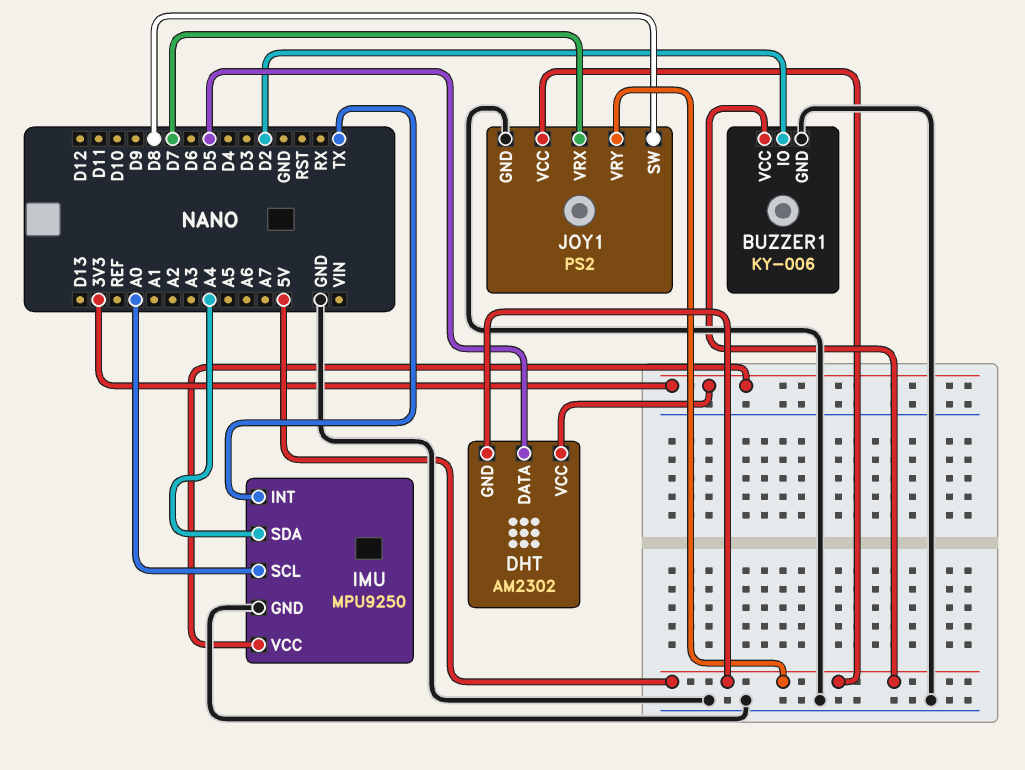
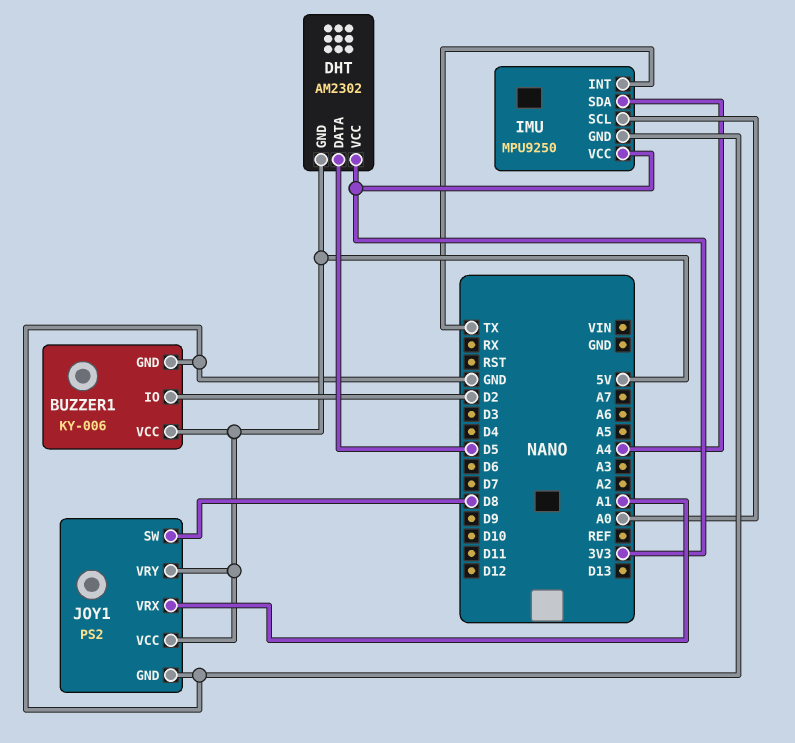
JOY1 pin VRX: D7 -> A1

